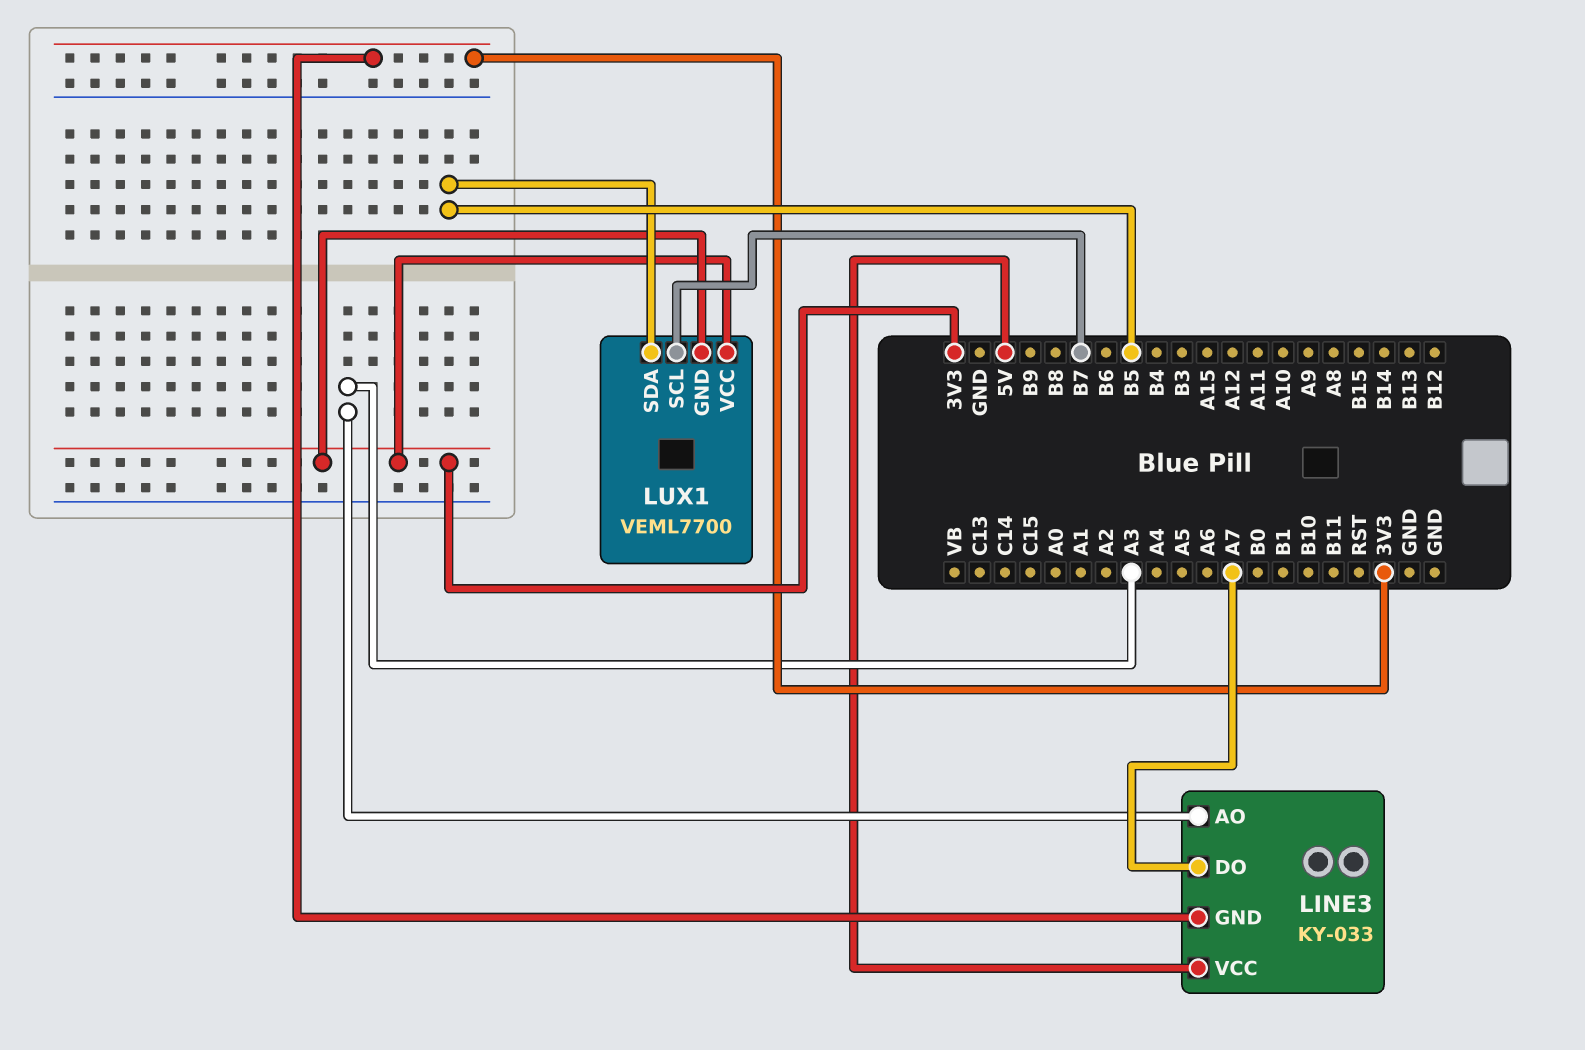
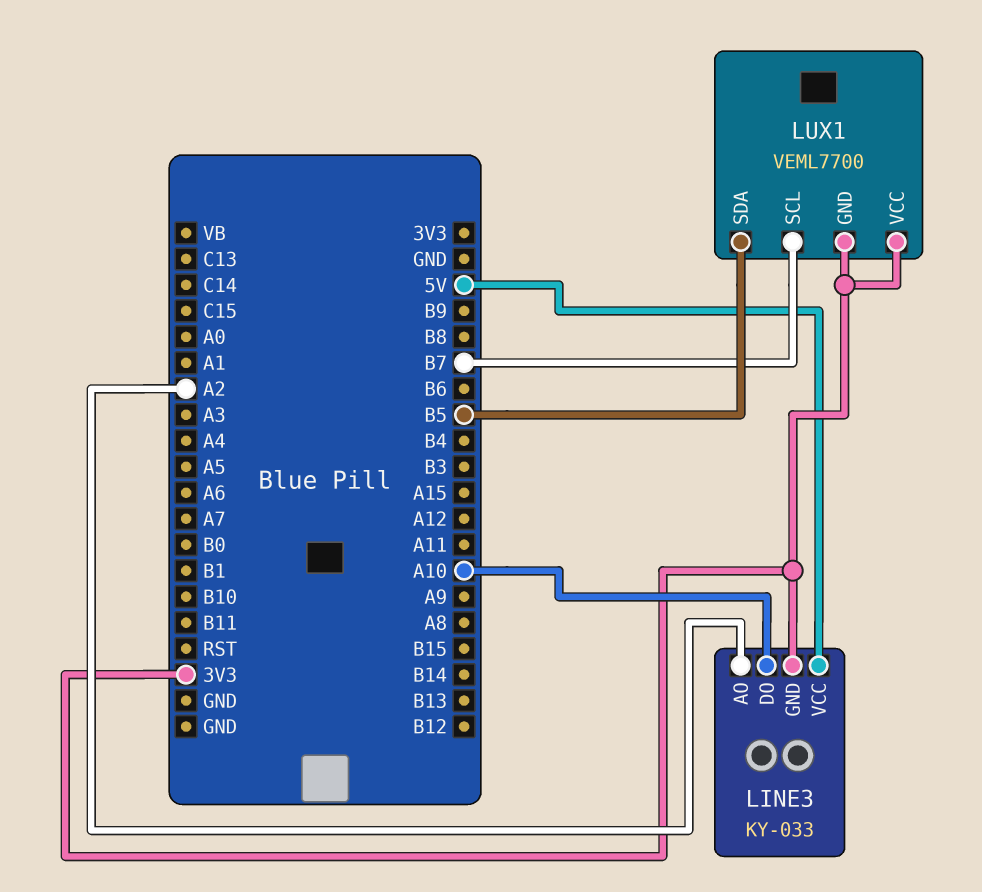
LINE3 pin AO: A3 -> A2
LINE3 pin DO: A7 -> A10

